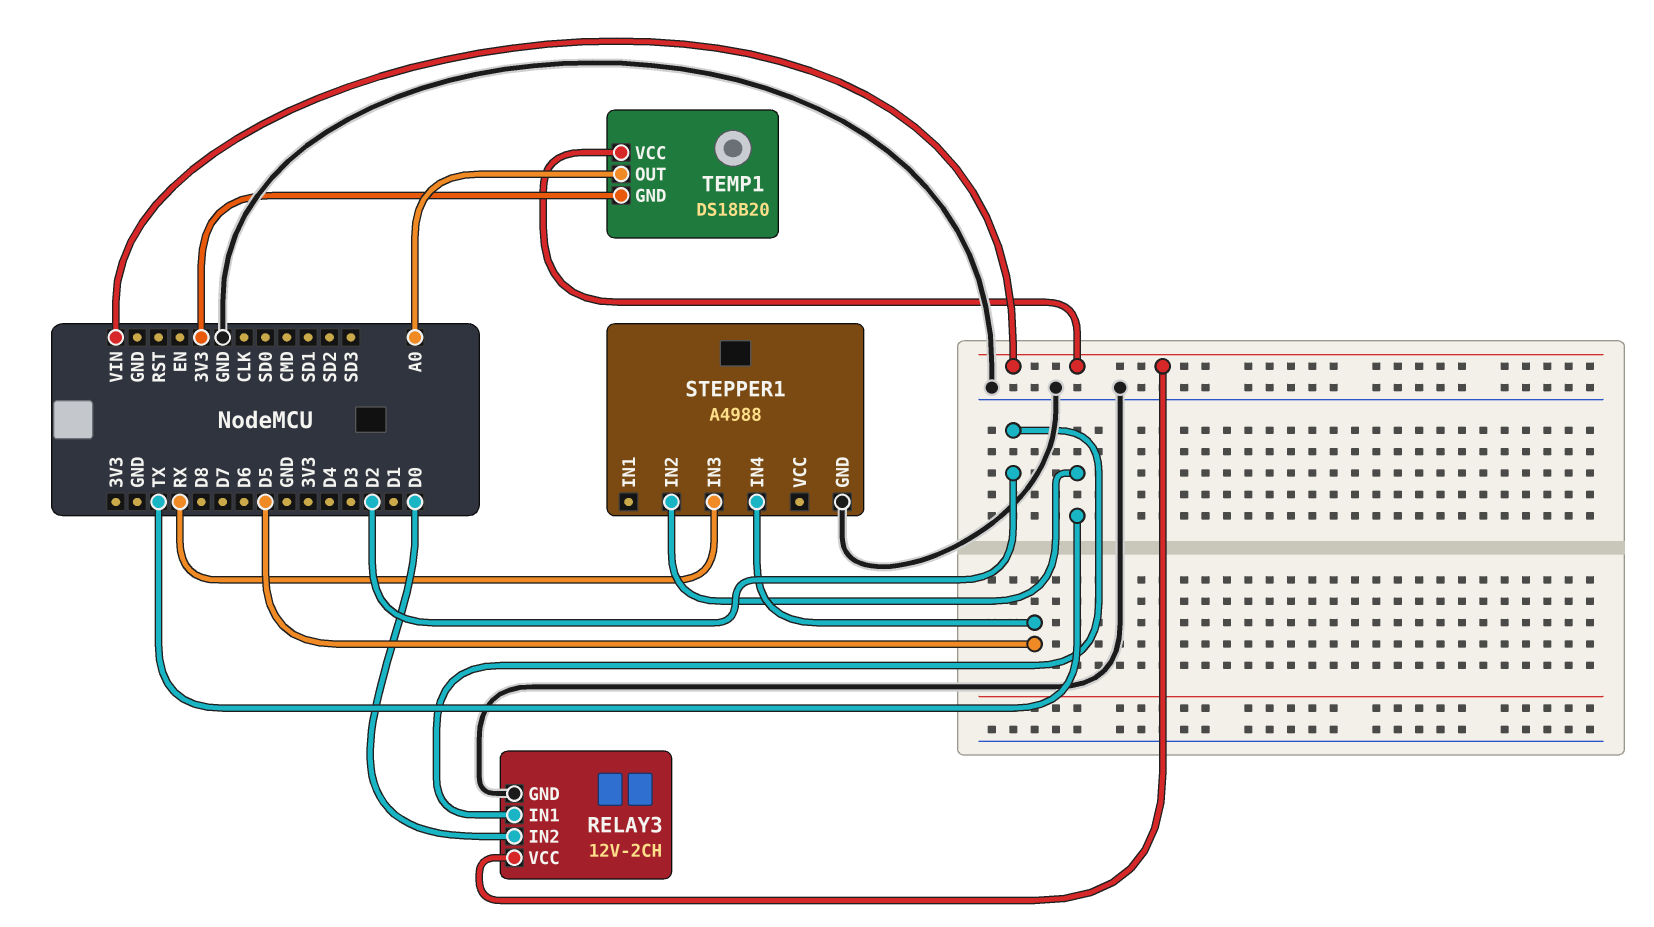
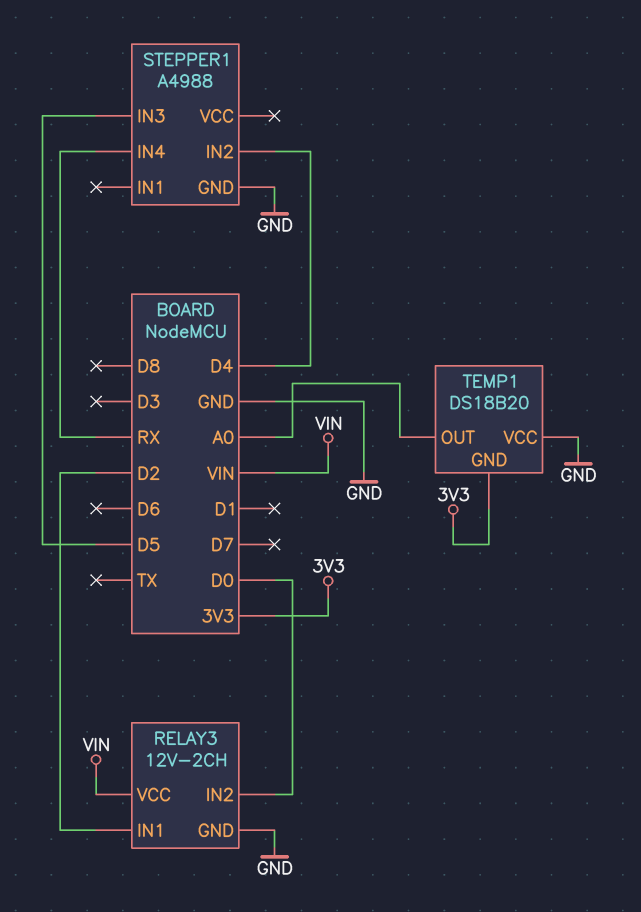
STEPPER1 pin IN2: TX -> D4
STEPPER1 pin IN3: RX -> D5
STEPPER1 pin IN4: D5 -> RX
TEMP1 pin VCC: VIN -> GND

